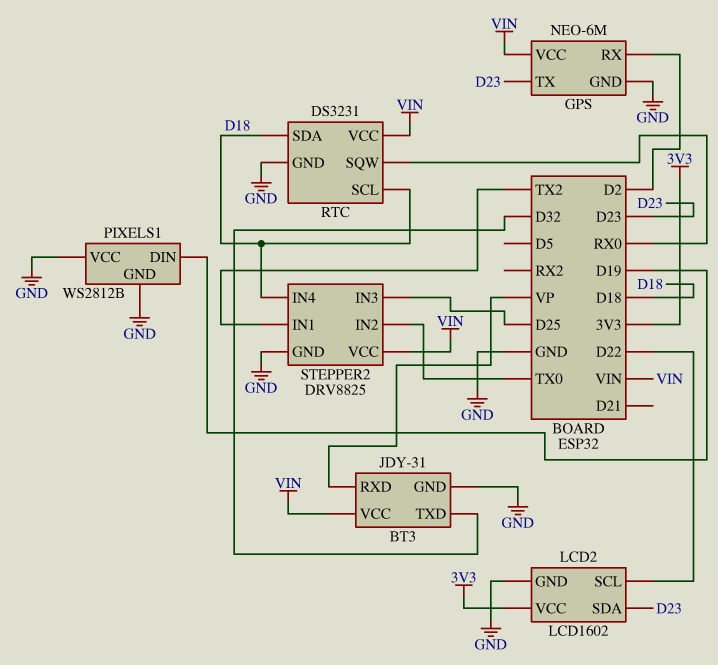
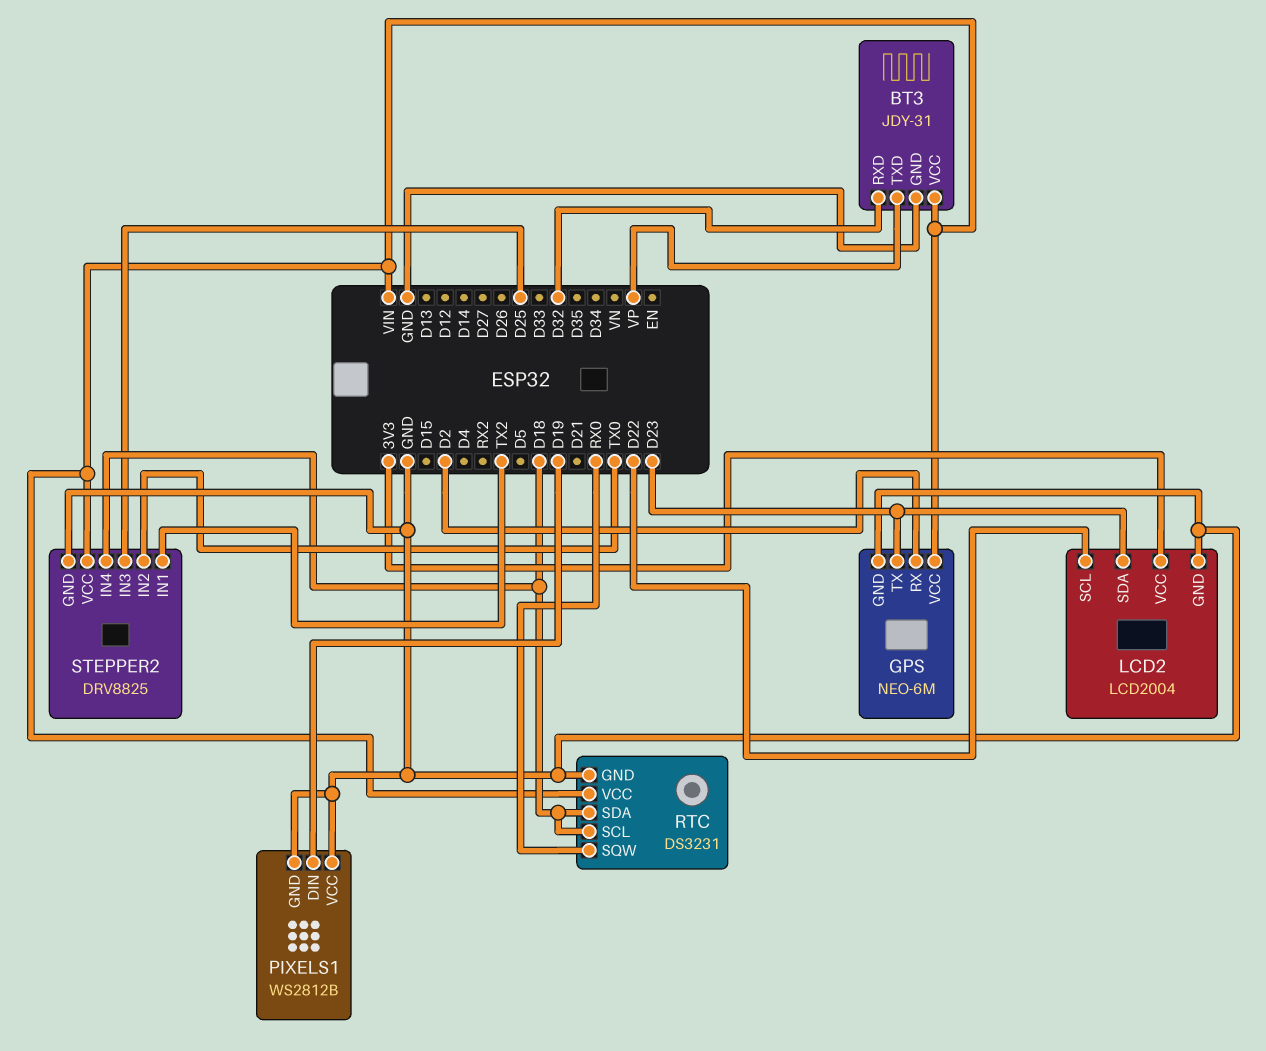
BT3 pin RXD: VP -> D32
BT3 pin TXD: D32 -> VP
LCD2: LCD1602 -> LCD2004

